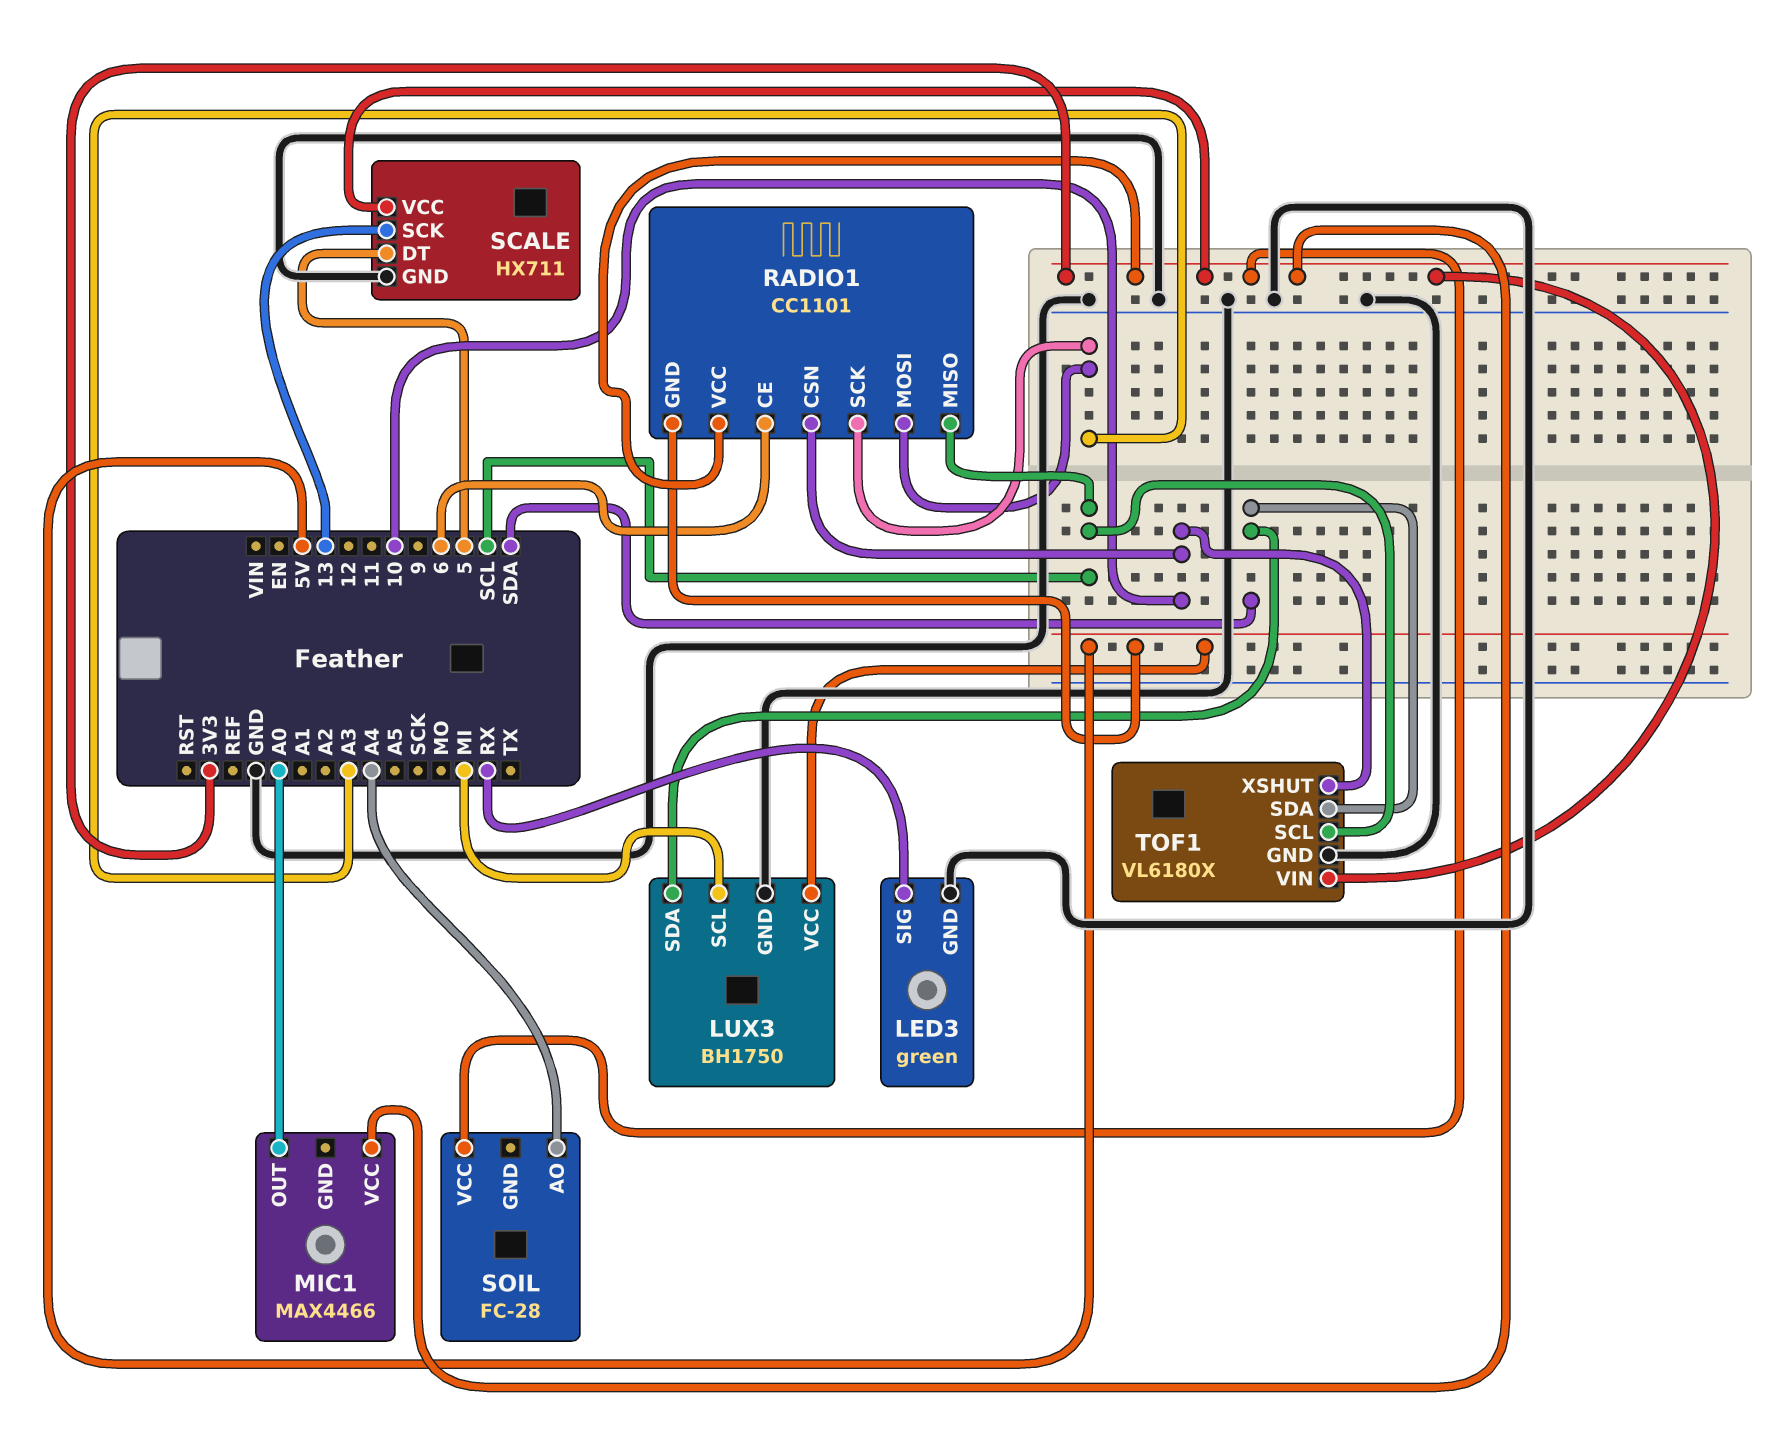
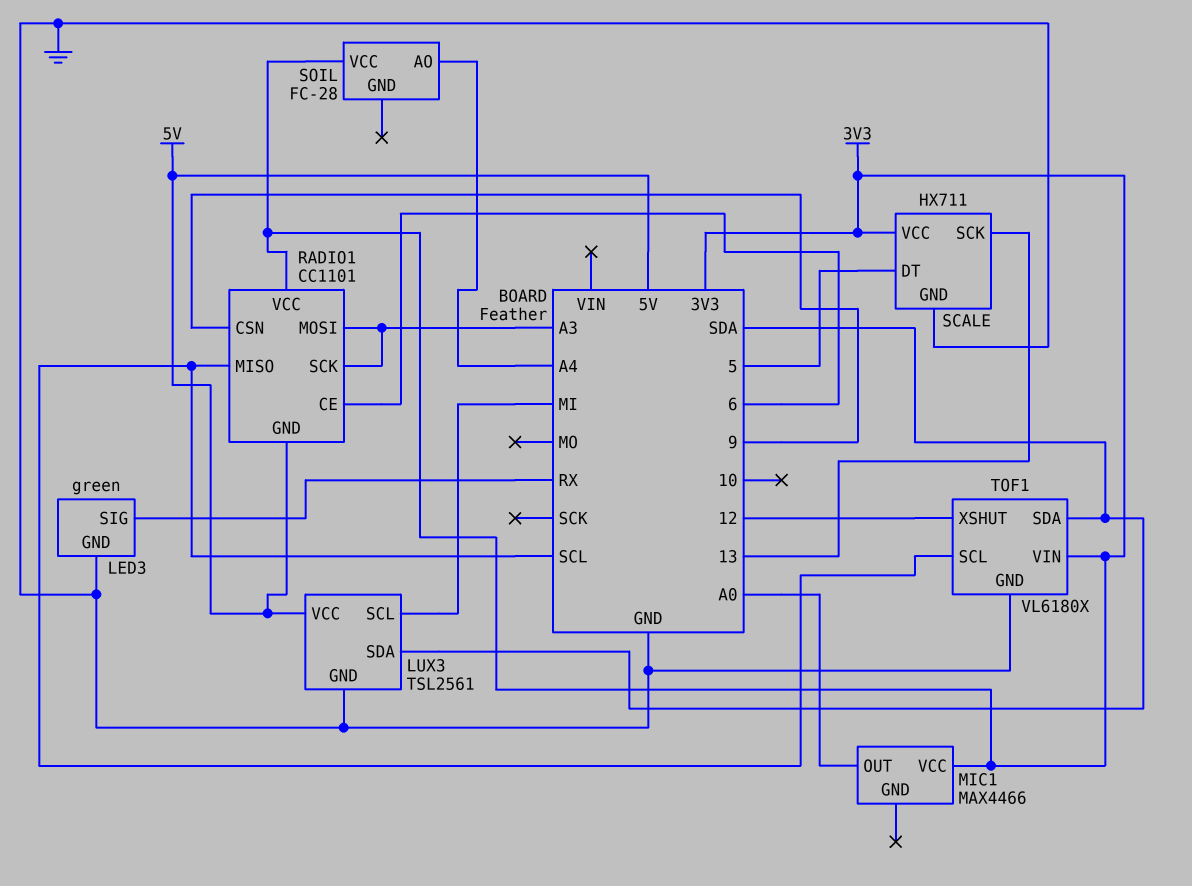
LUX3: BH1750 -> TSL2561
RADIO1 pin CSN: 10 -> 9
TOF1 pin XSHUT: 10 -> 12

